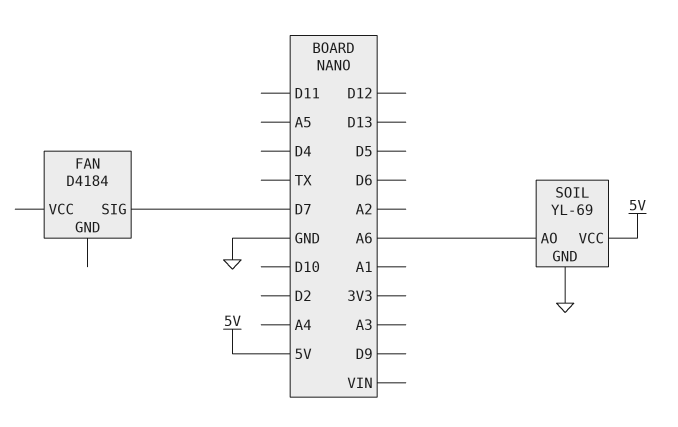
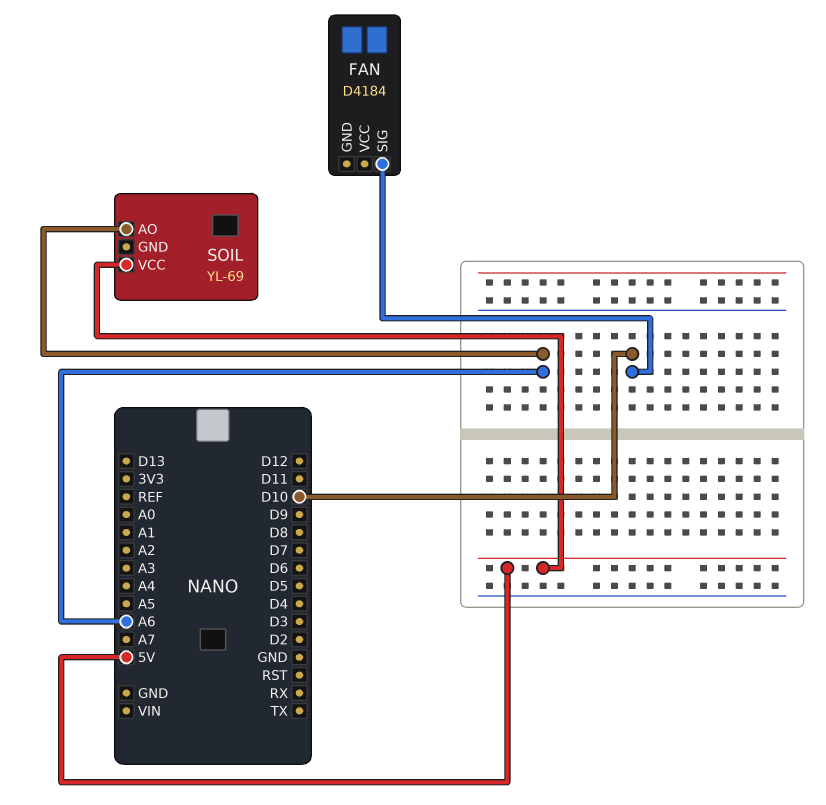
FAN pin SIG: D7 -> D10
SOIL pin GND: GND -> none

